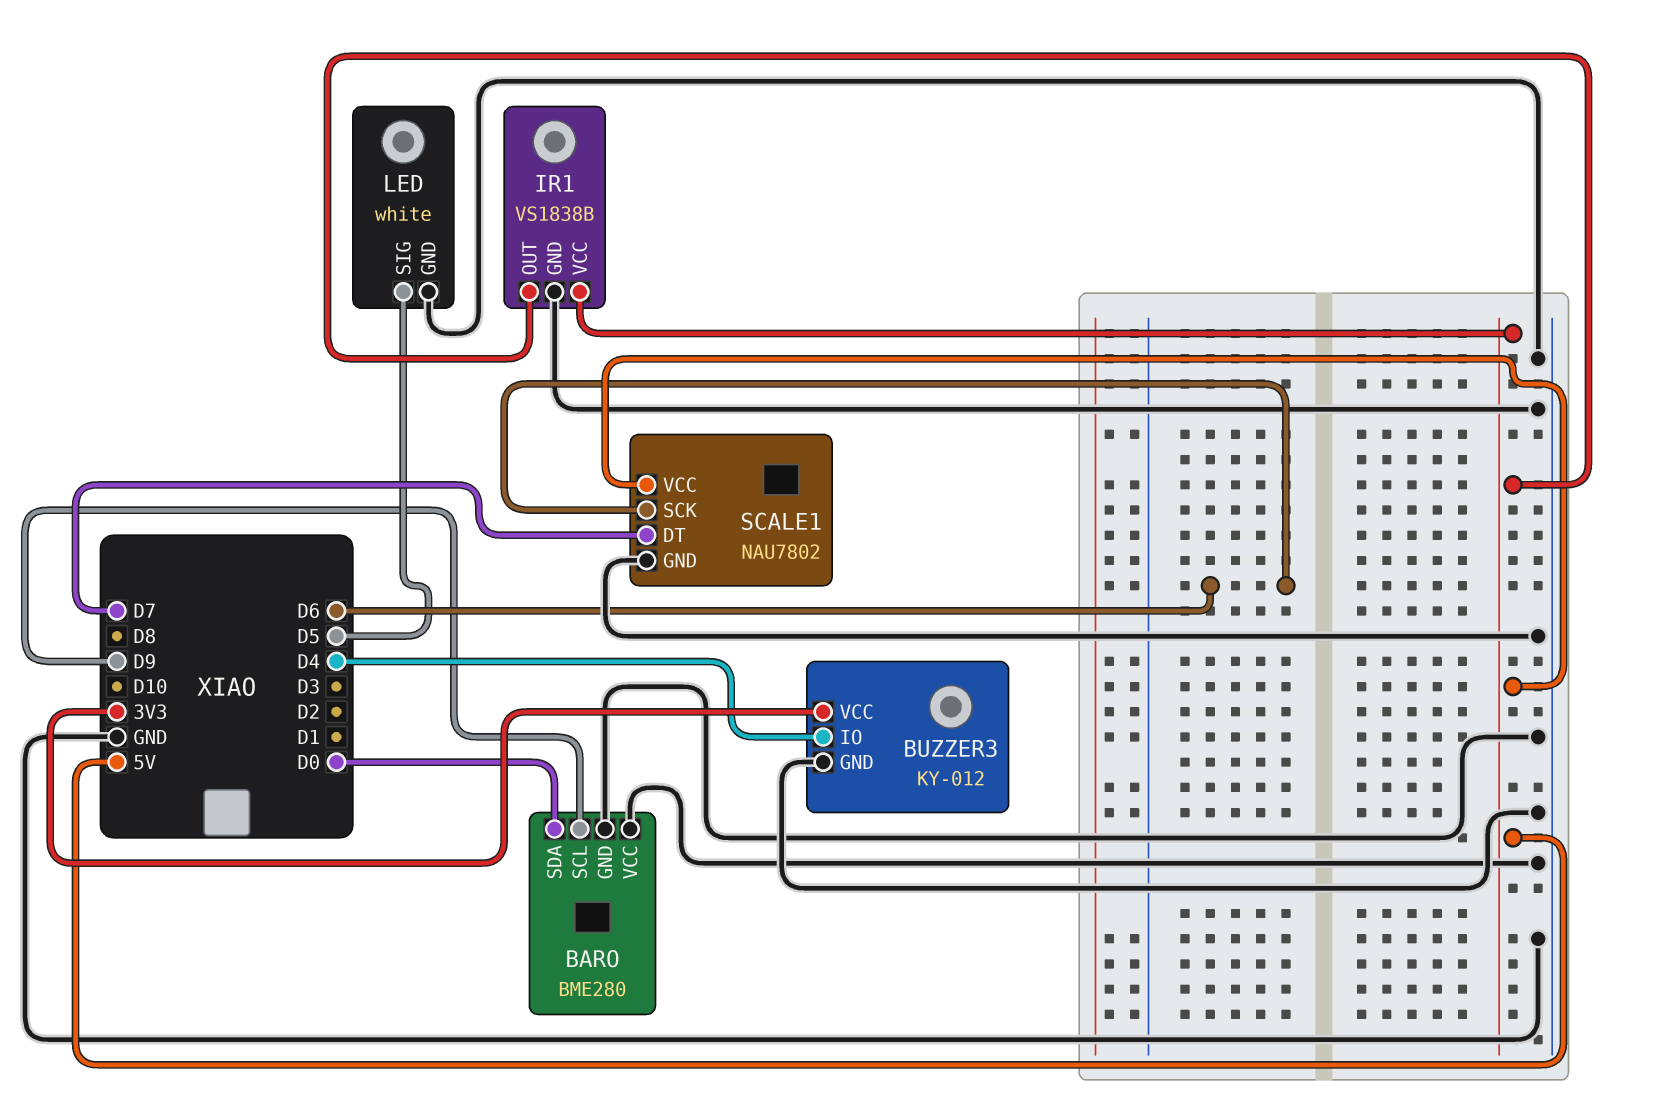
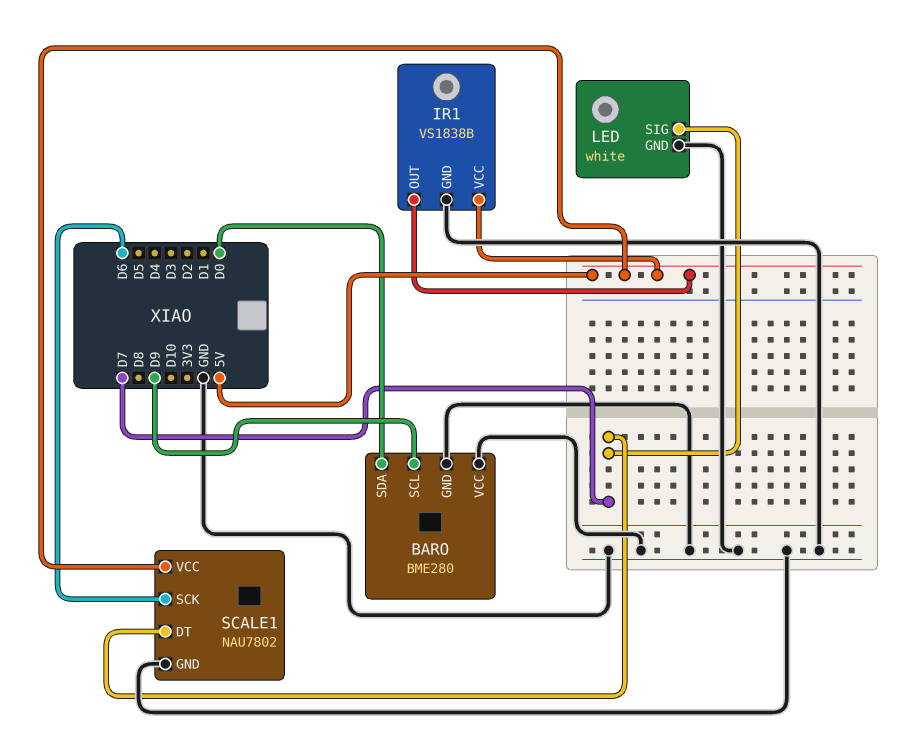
BUZZER3: KY-012 -> none
BUZZER3 pin GND: GND -> none
BUZZER3 pin IO: D4 -> none
BUZZER3 pin VCC: 3V3 -> none
LED pin SIG: D5 -> D7

